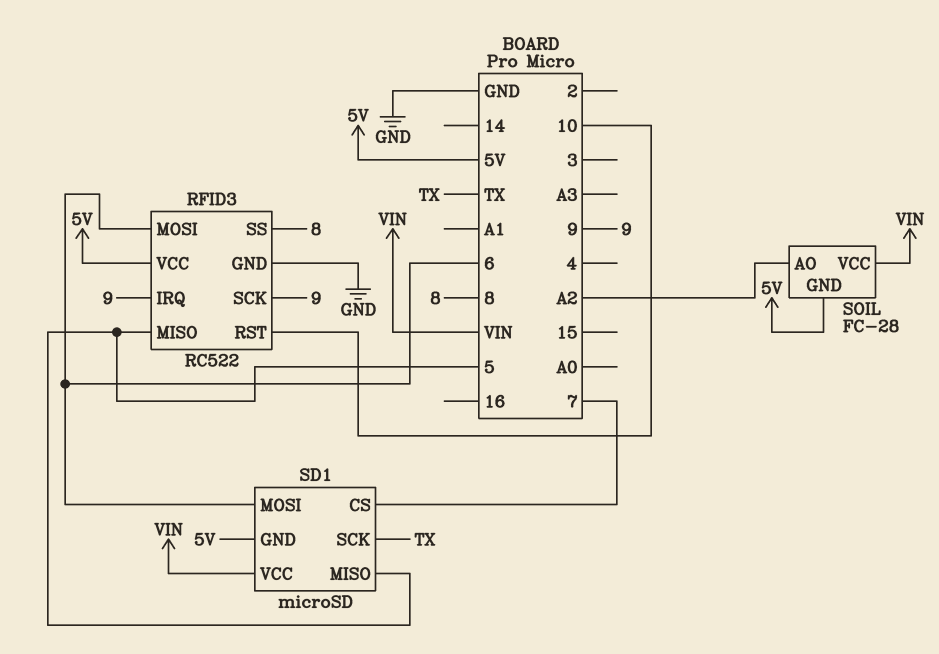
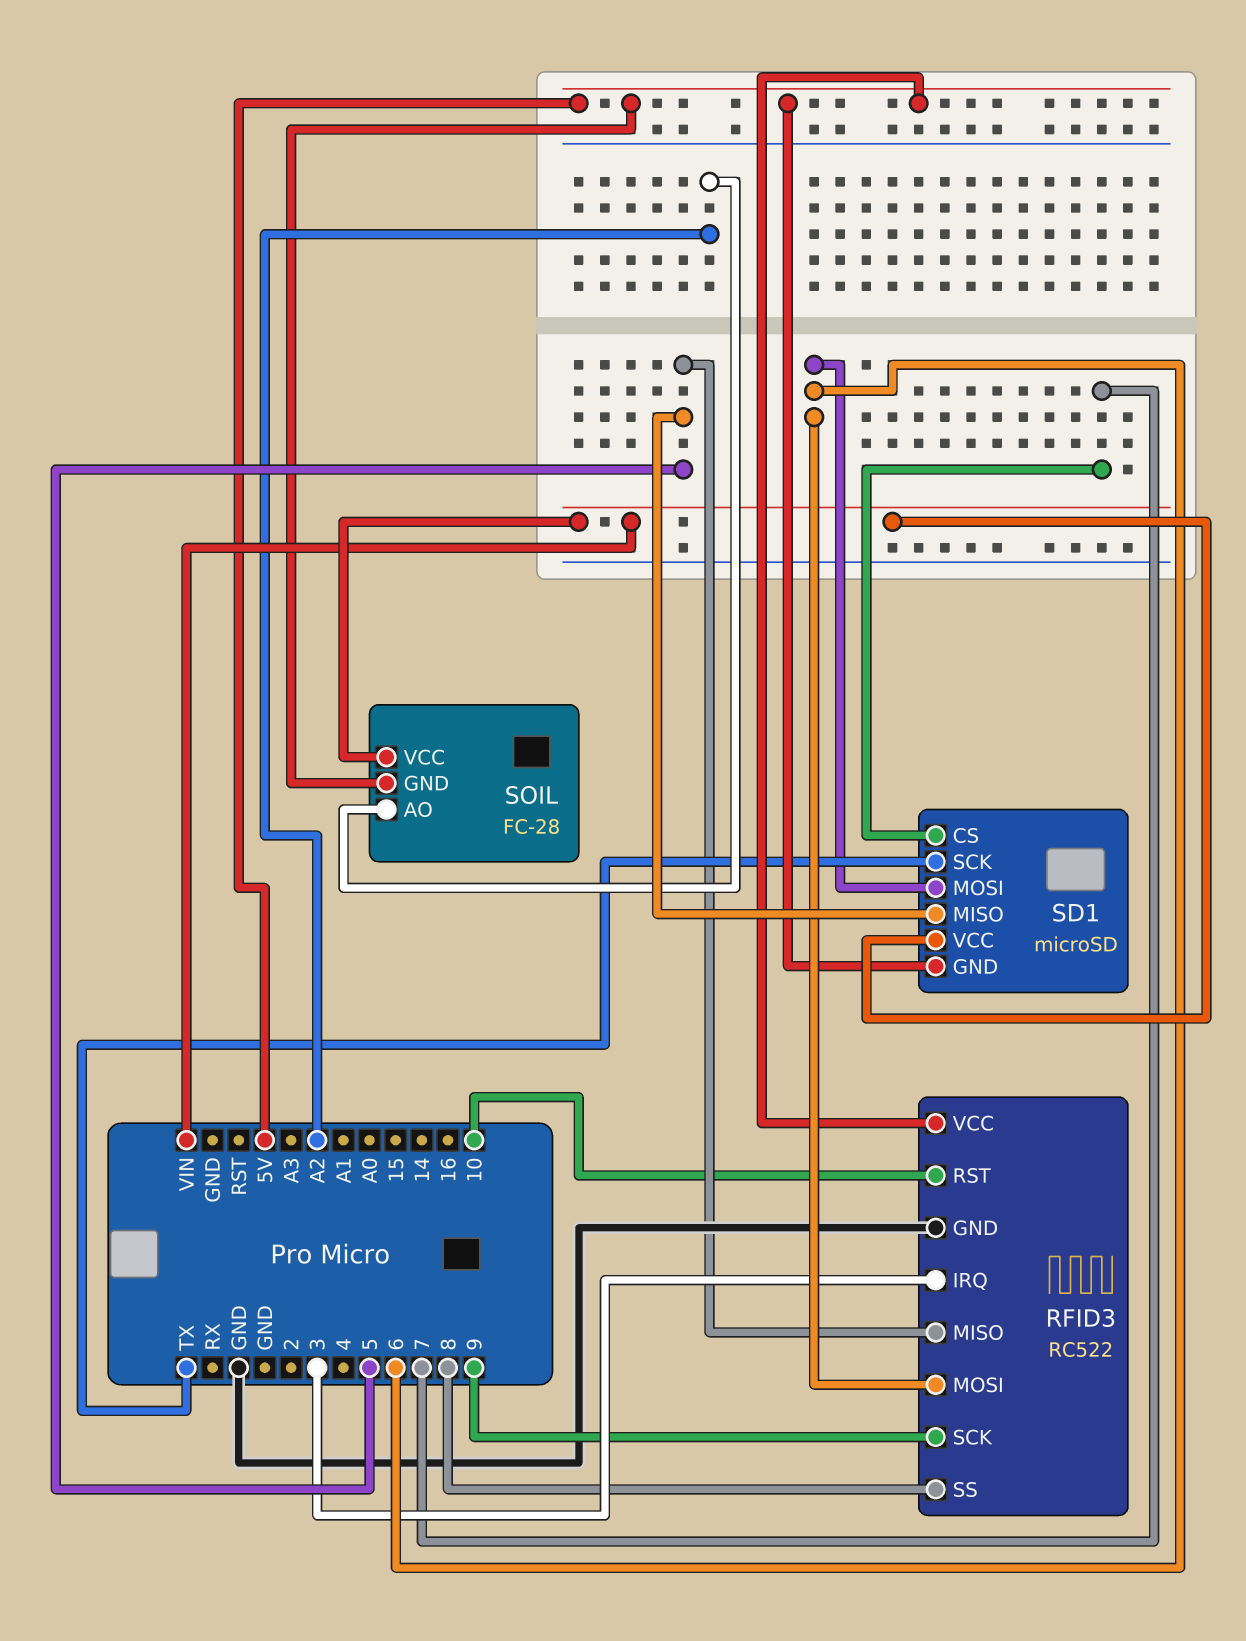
RFID3 pin IRQ: 9 -> 3

